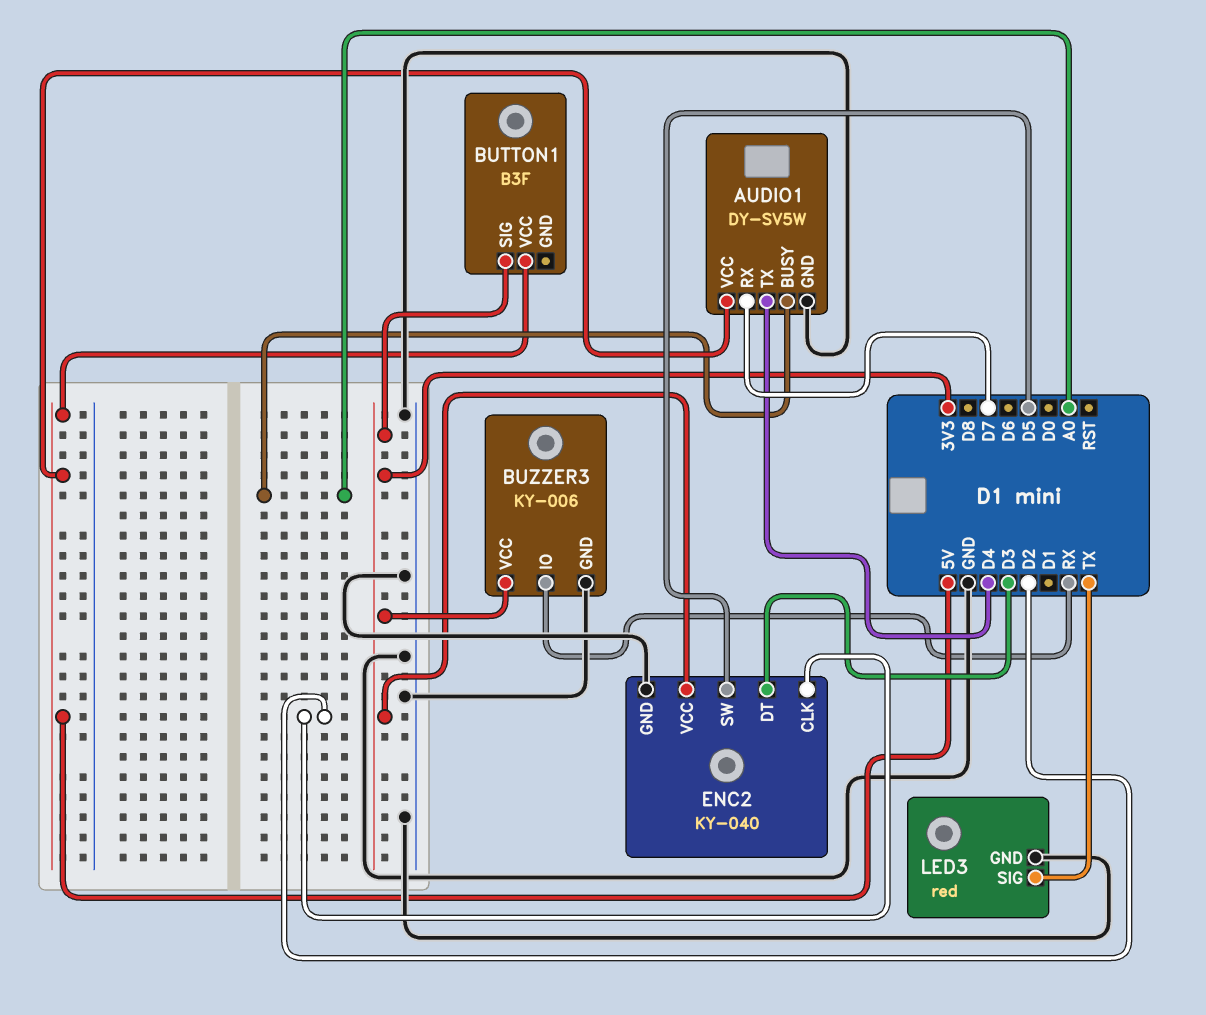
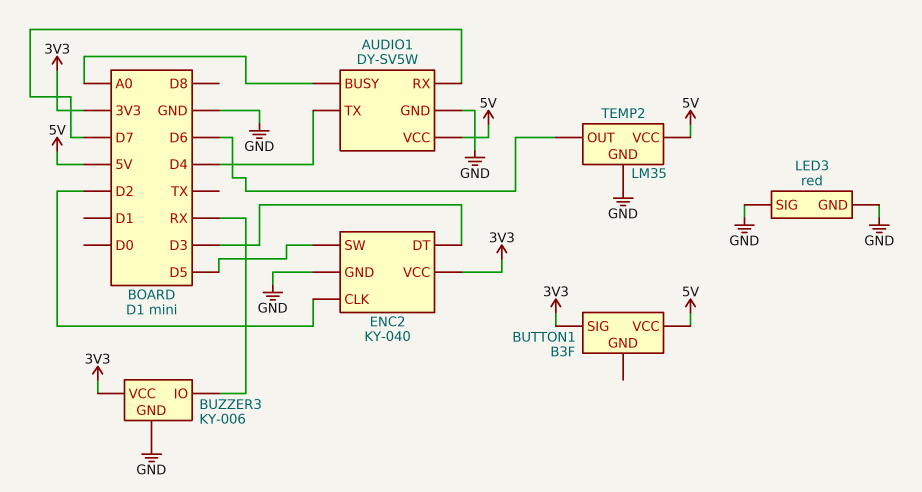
LED3 pin SIG: TX -> GND
TEMP2: none -> LM35
TEMP2 pin GND: none -> GND
TEMP2 pin OUT: none -> D6
TEMP2 pin VCC: none -> 5V

